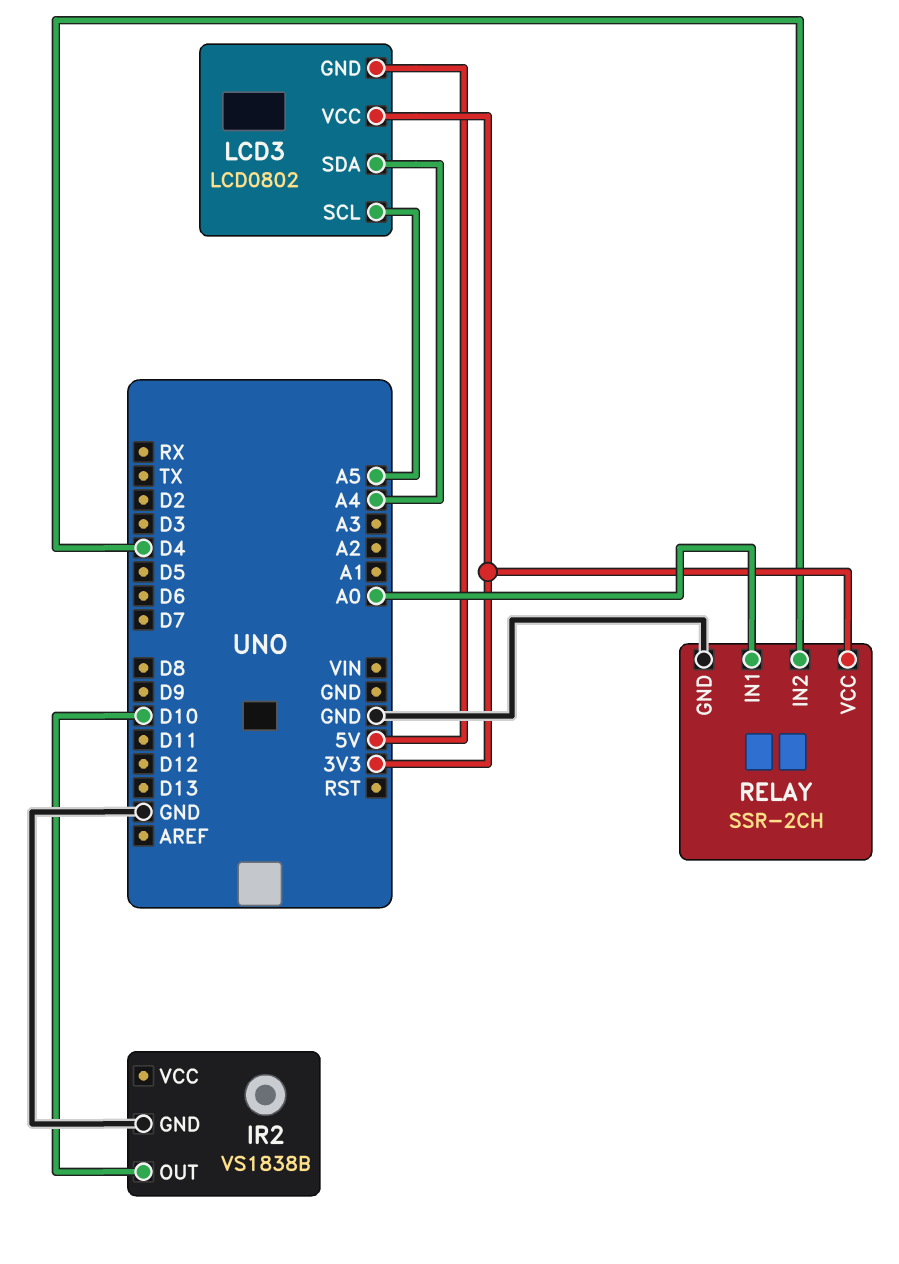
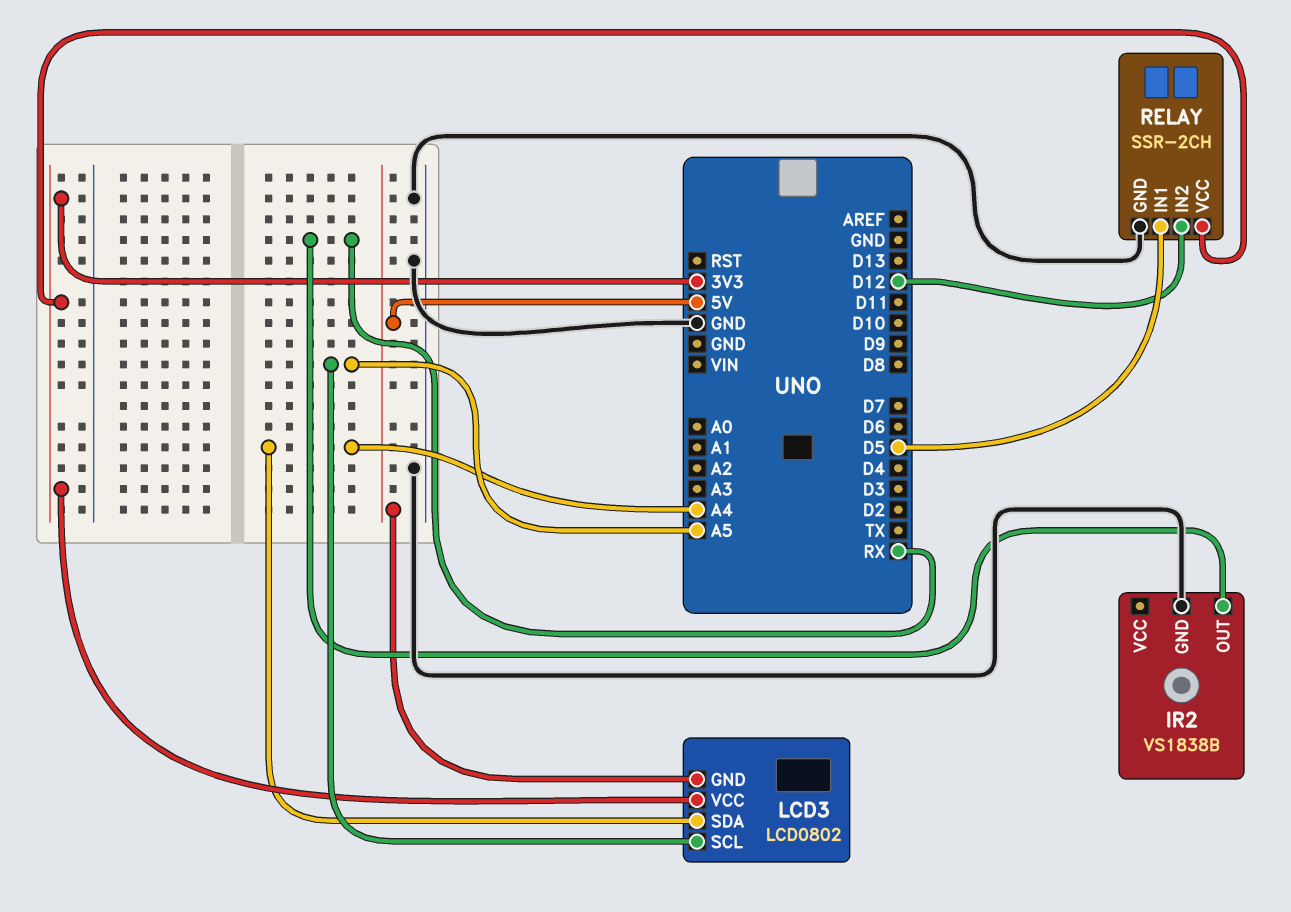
IR2 pin OUT: D10 -> RX
RELAY pin IN1: A0 -> D5
RELAY pin IN2: D4 -> D12

